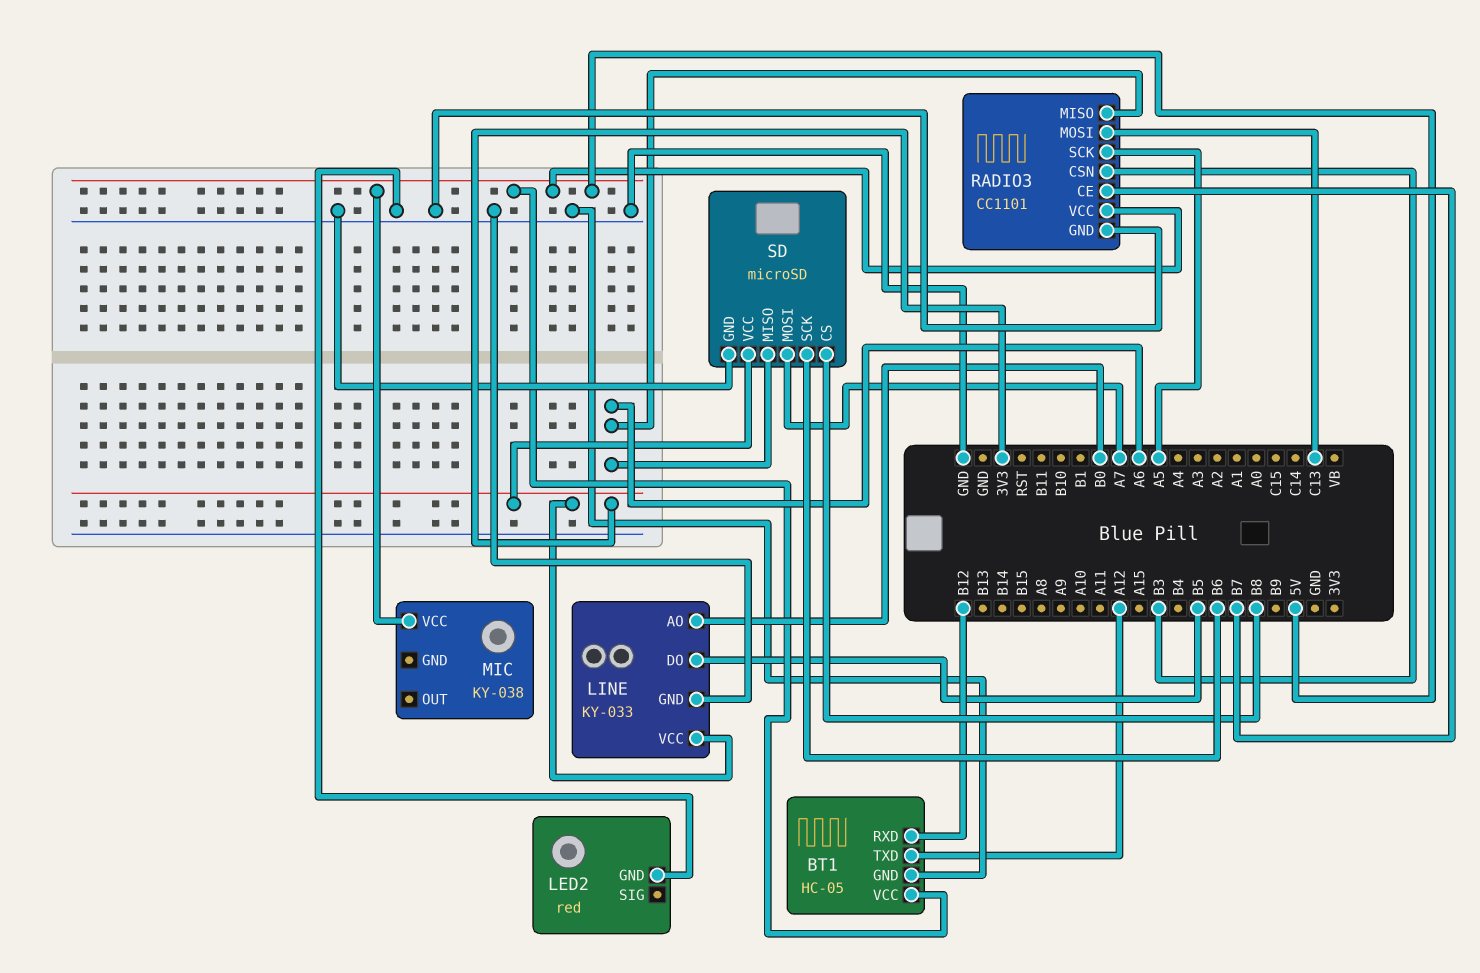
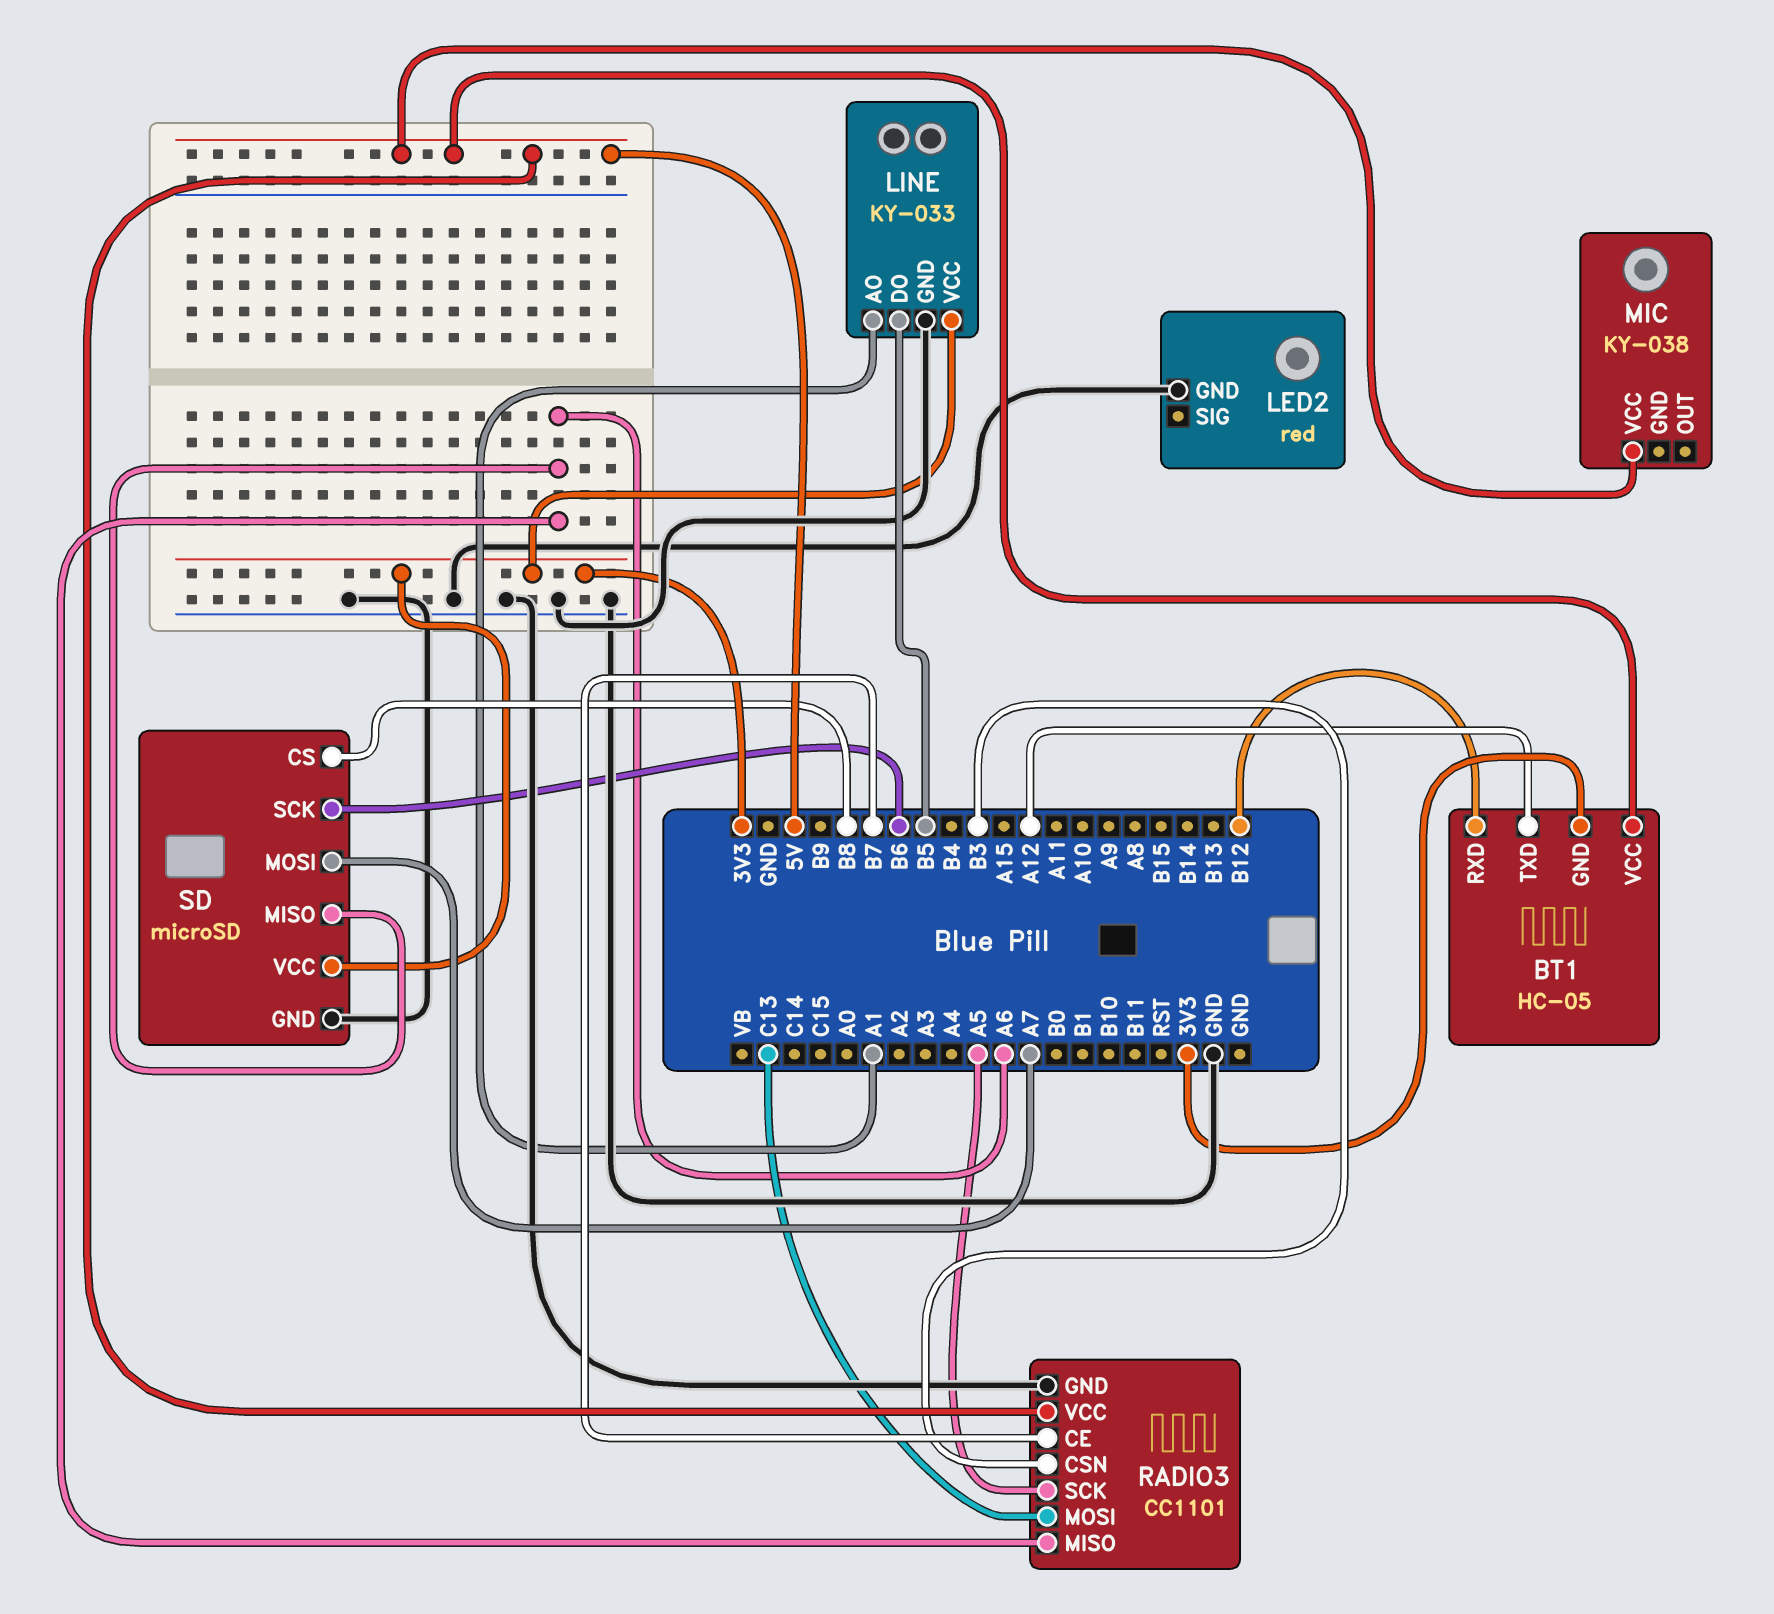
BT1 pin GND: GND -> 3V3
LINE pin AO: B0 -> A1

